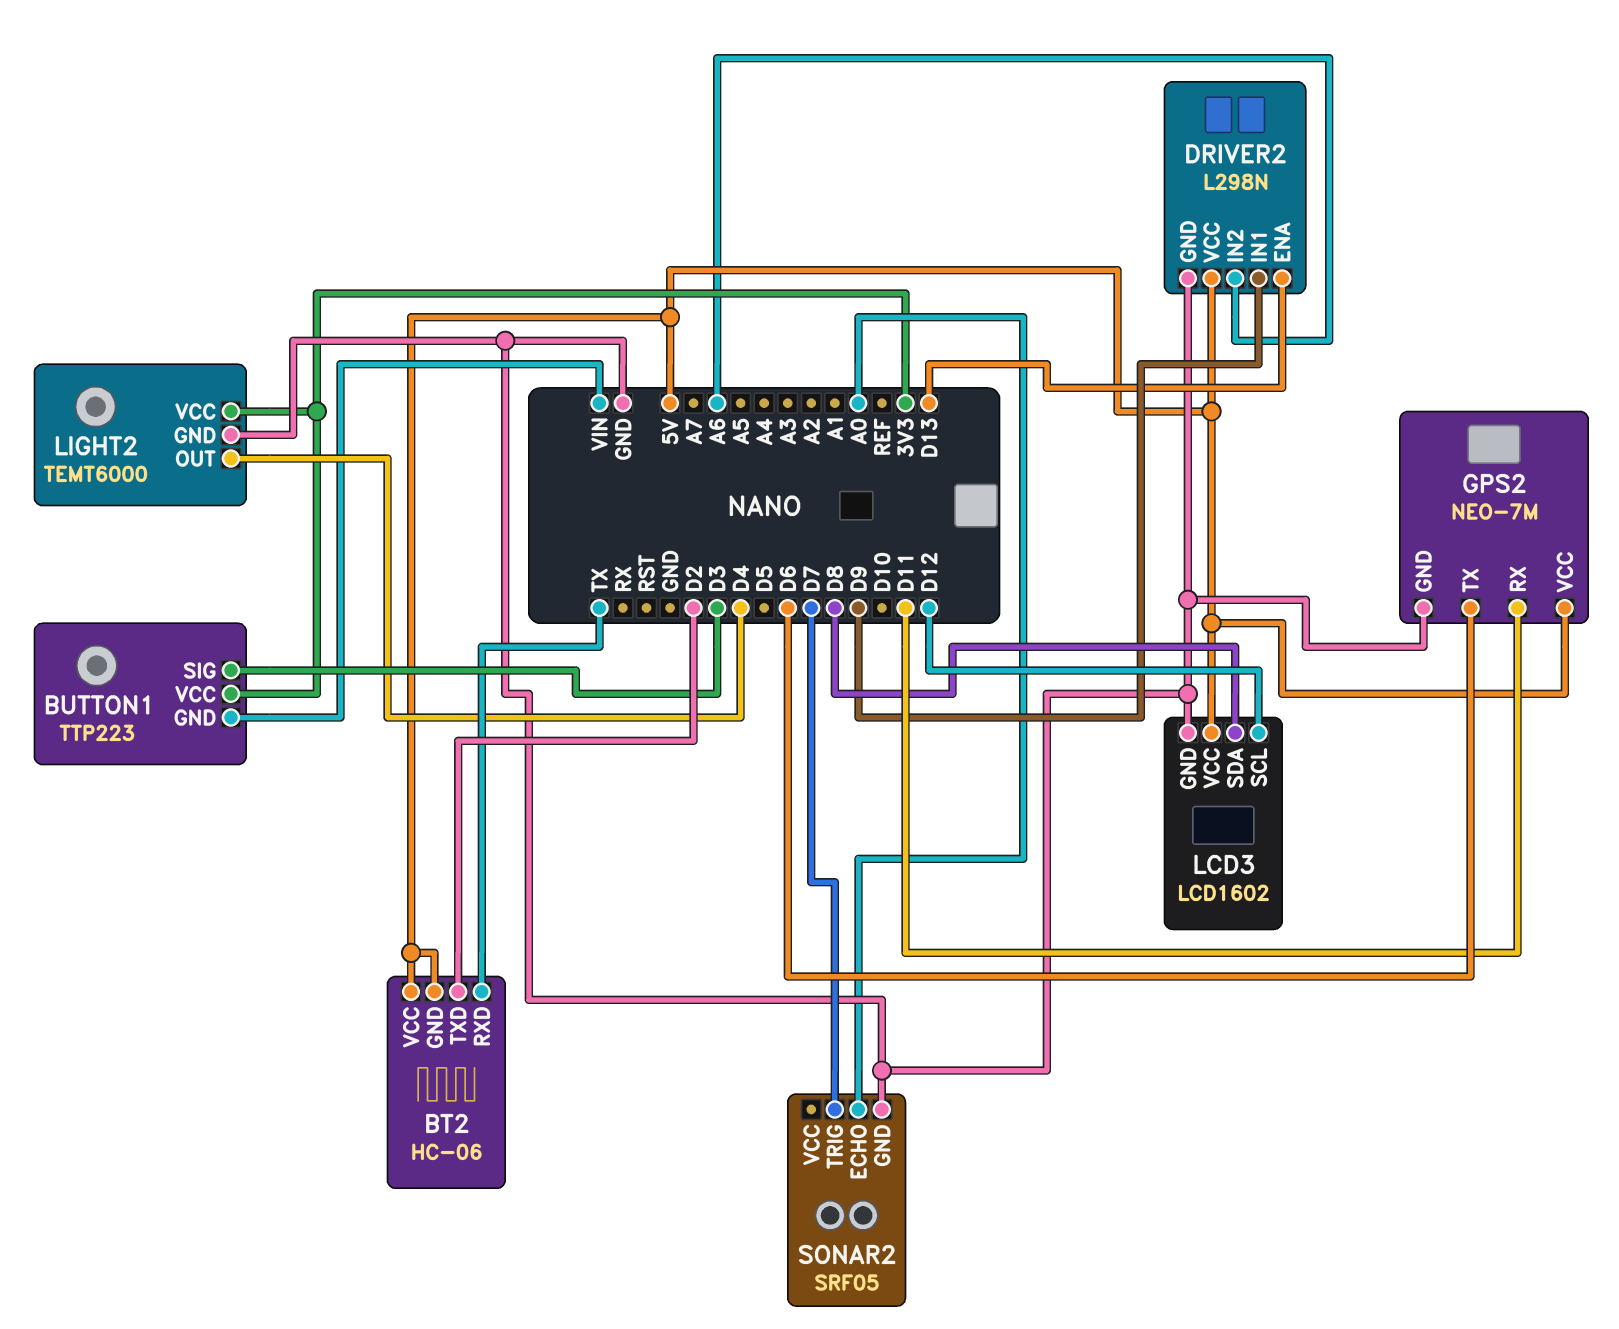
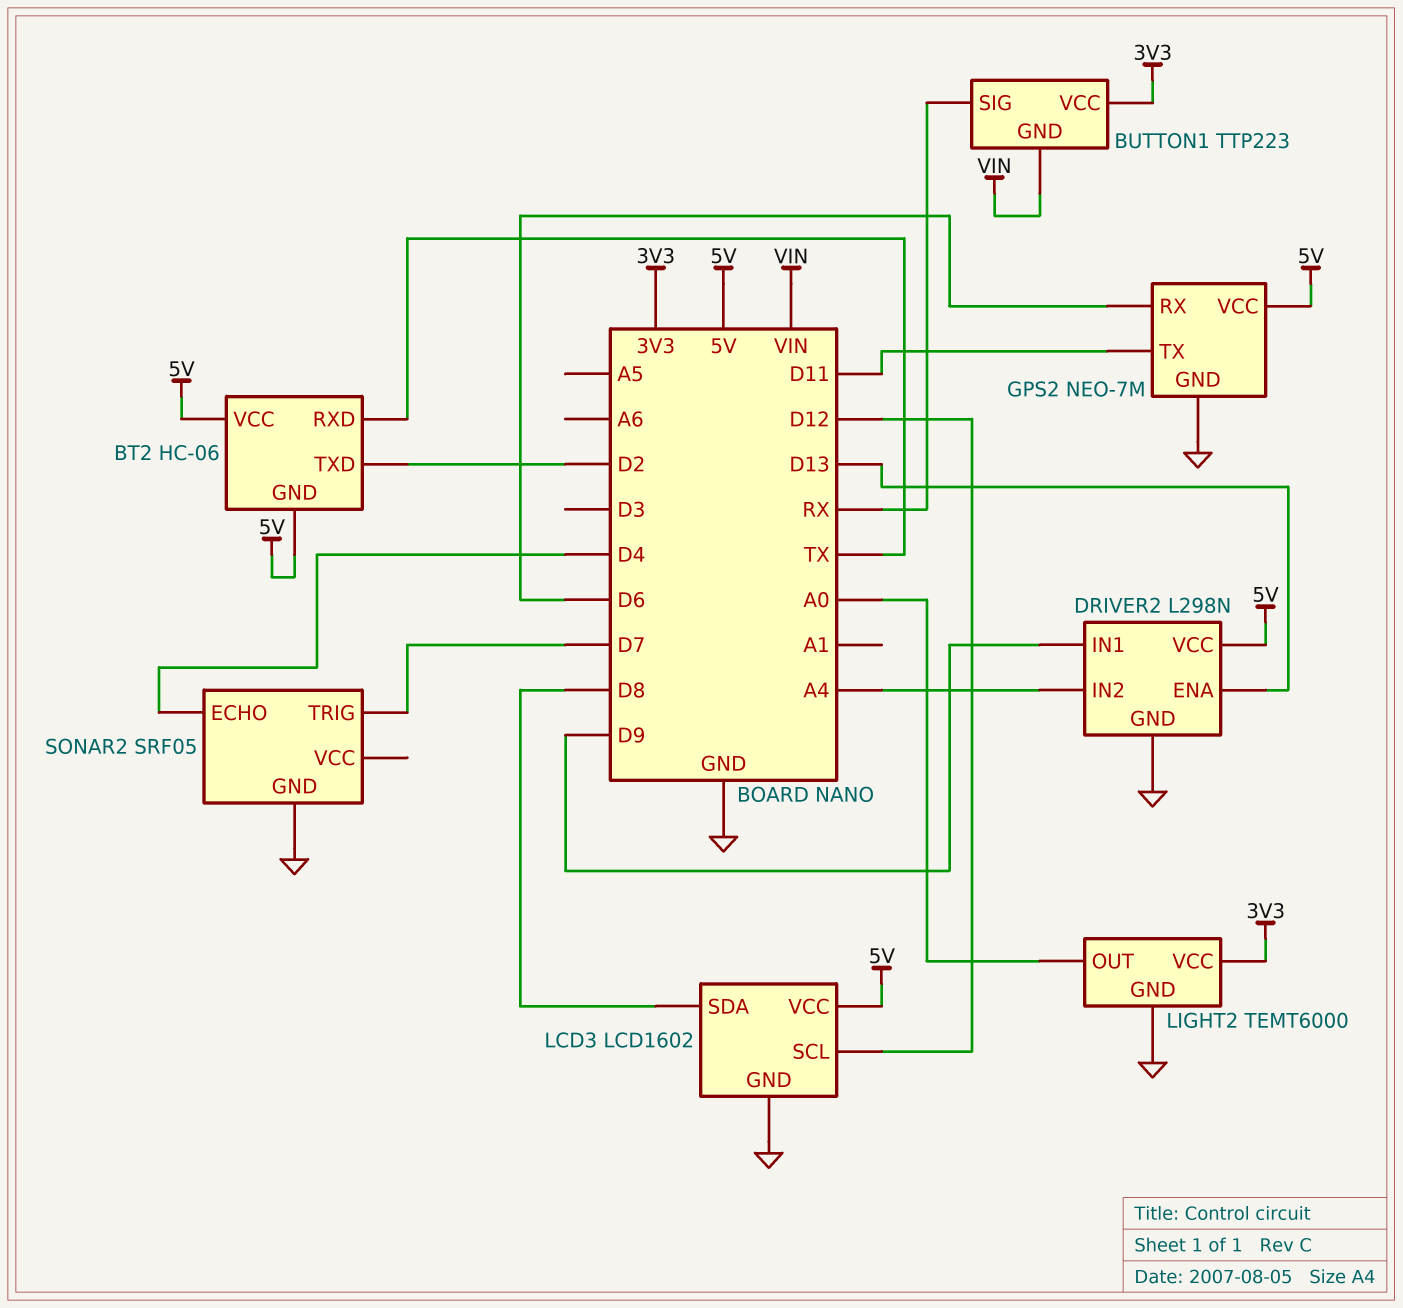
BUTTON1 pin SIG: D3 -> RX
DRIVER2 pin IN2: A6 -> A4
GPS2 pin RX: D11 -> D6
GPS2 pin TX: D6 -> D11
LIGHT2 pin OUT: D4 -> A0
SONAR2 pin ECHO: A0 -> D4

